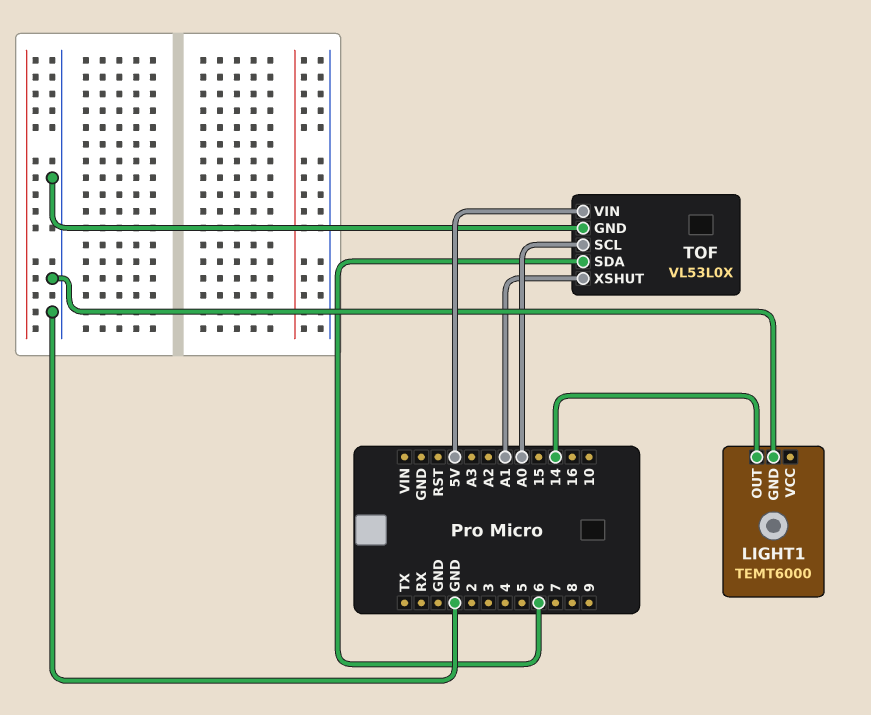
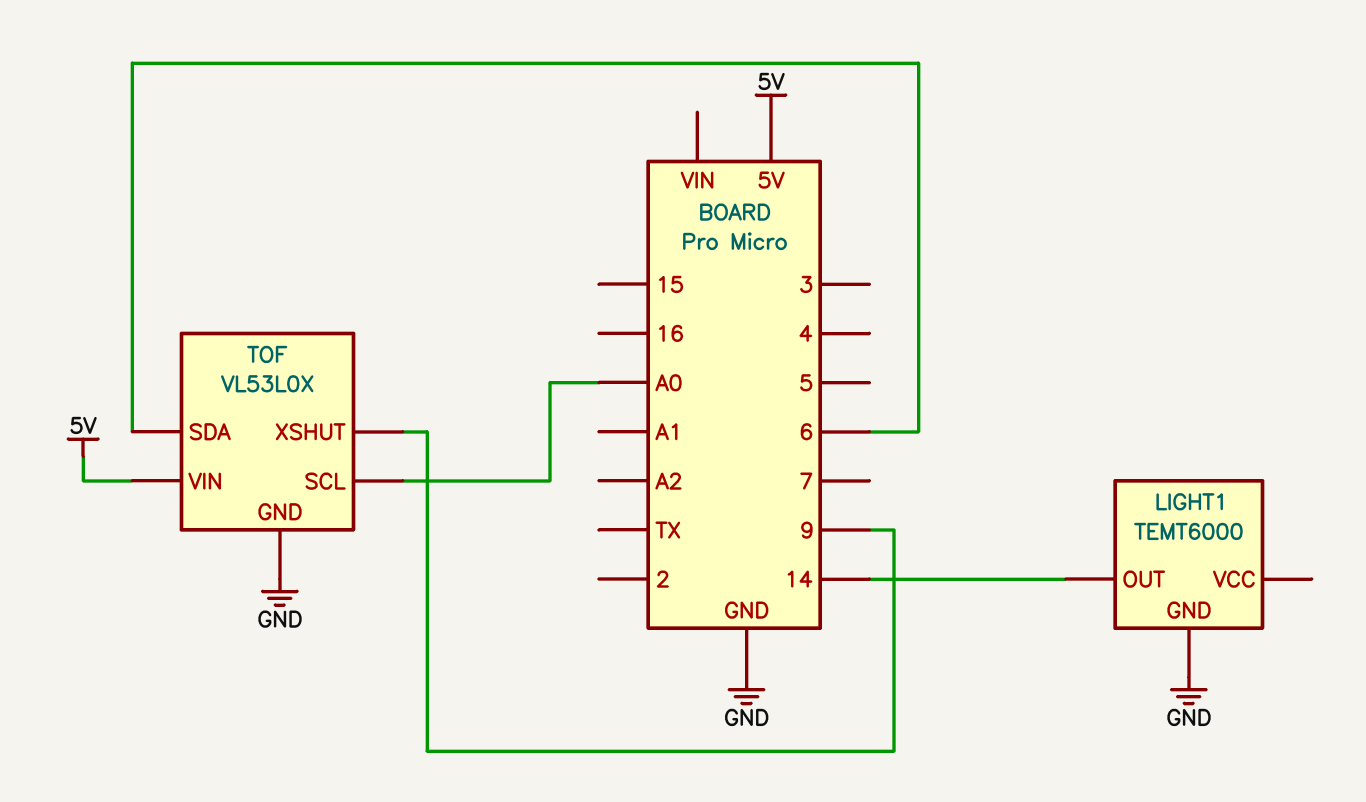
TOF pin XSHUT: A1 -> 9

